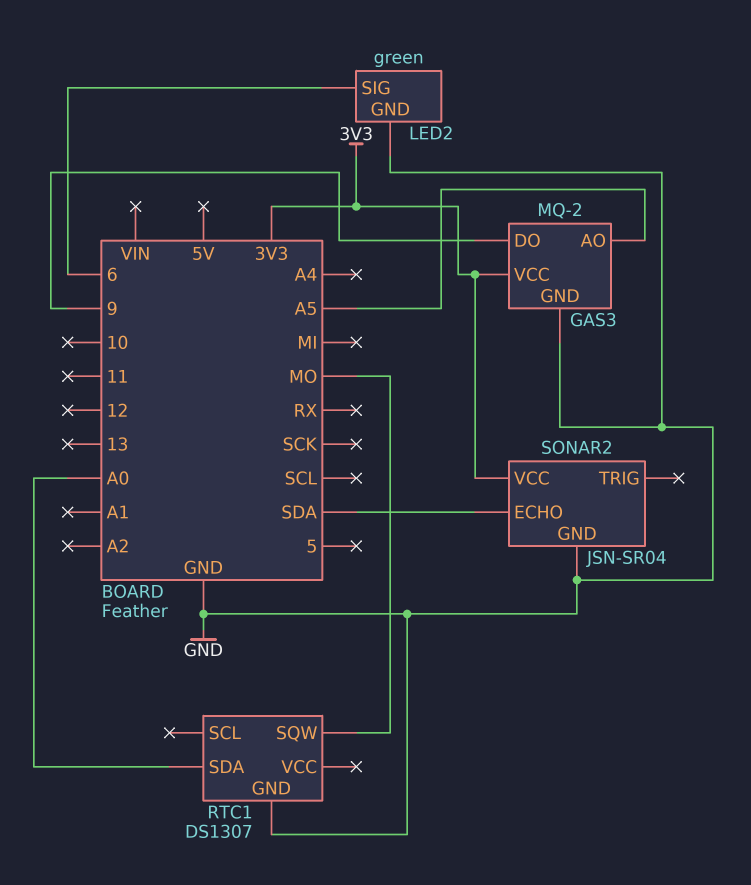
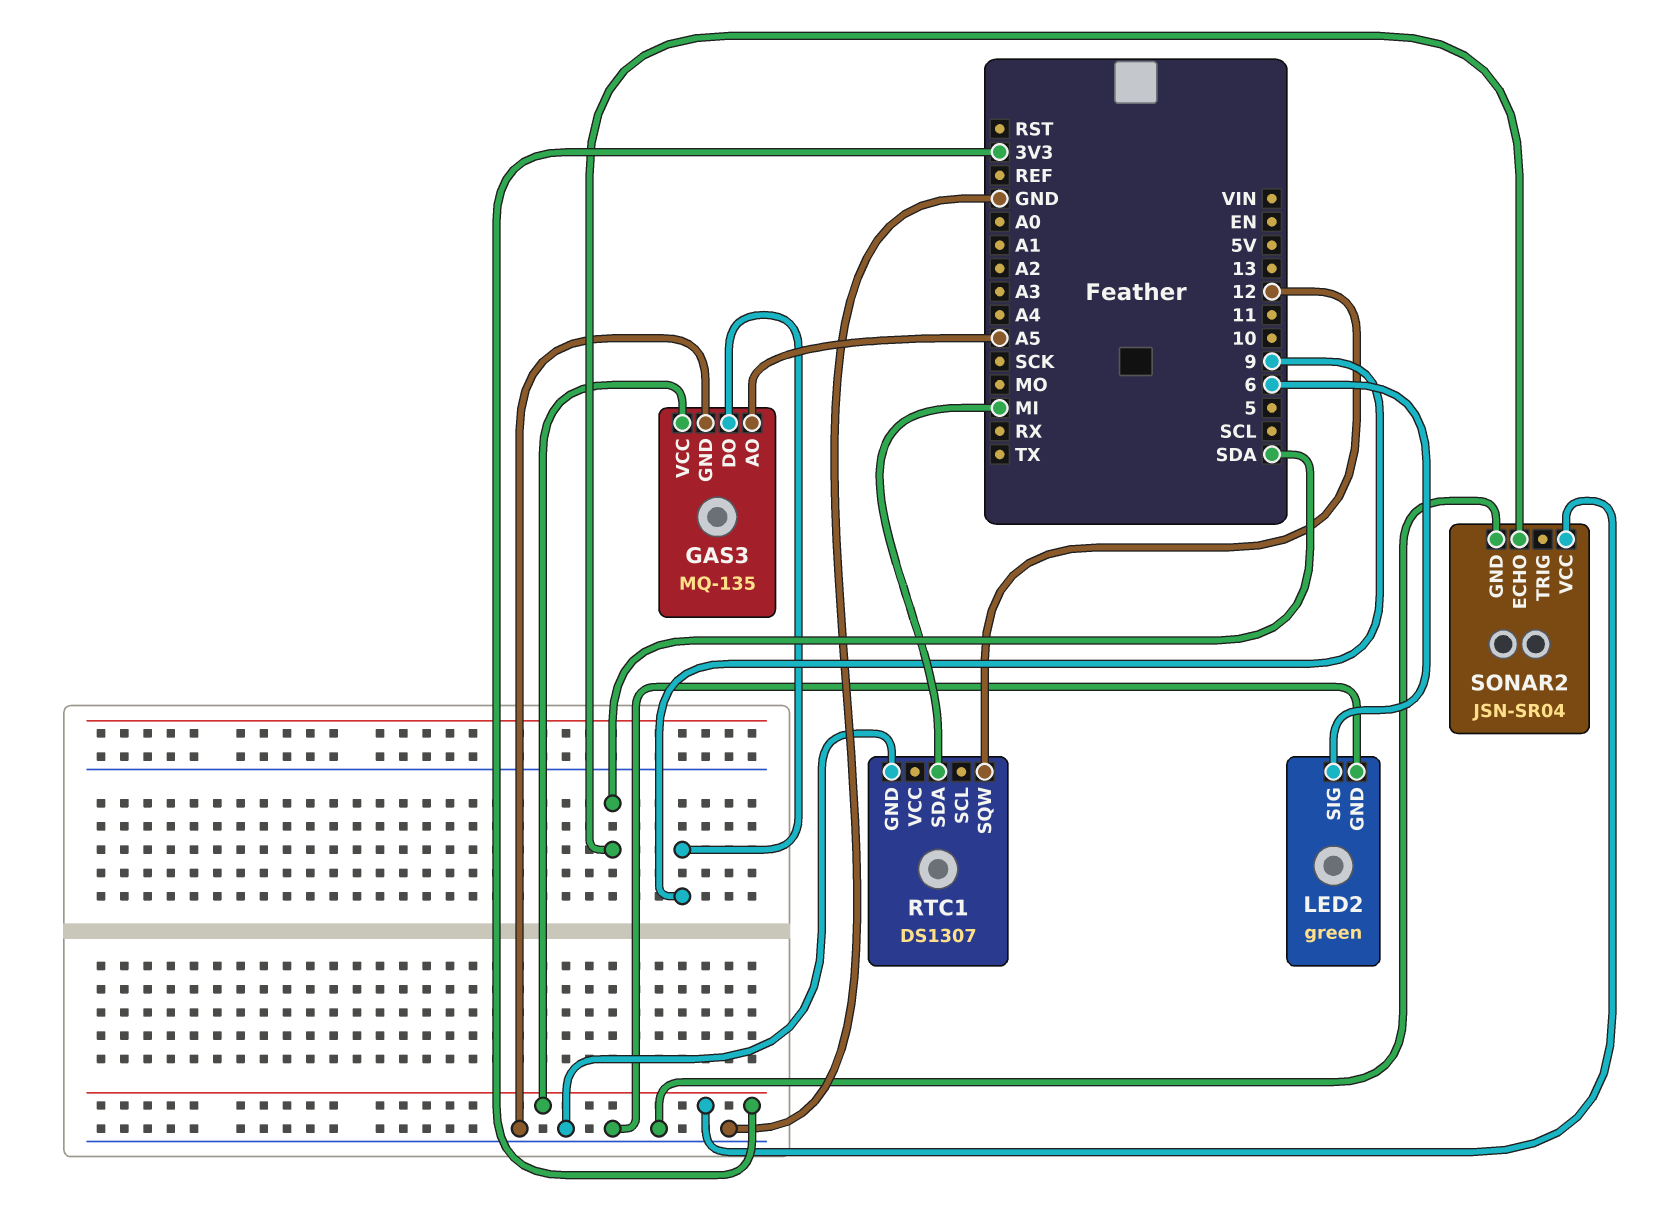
GAS3: MQ-2 -> MQ-135
RTC1 pin SDA: A0 -> MI
RTC1 pin SQW: MO -> 12

